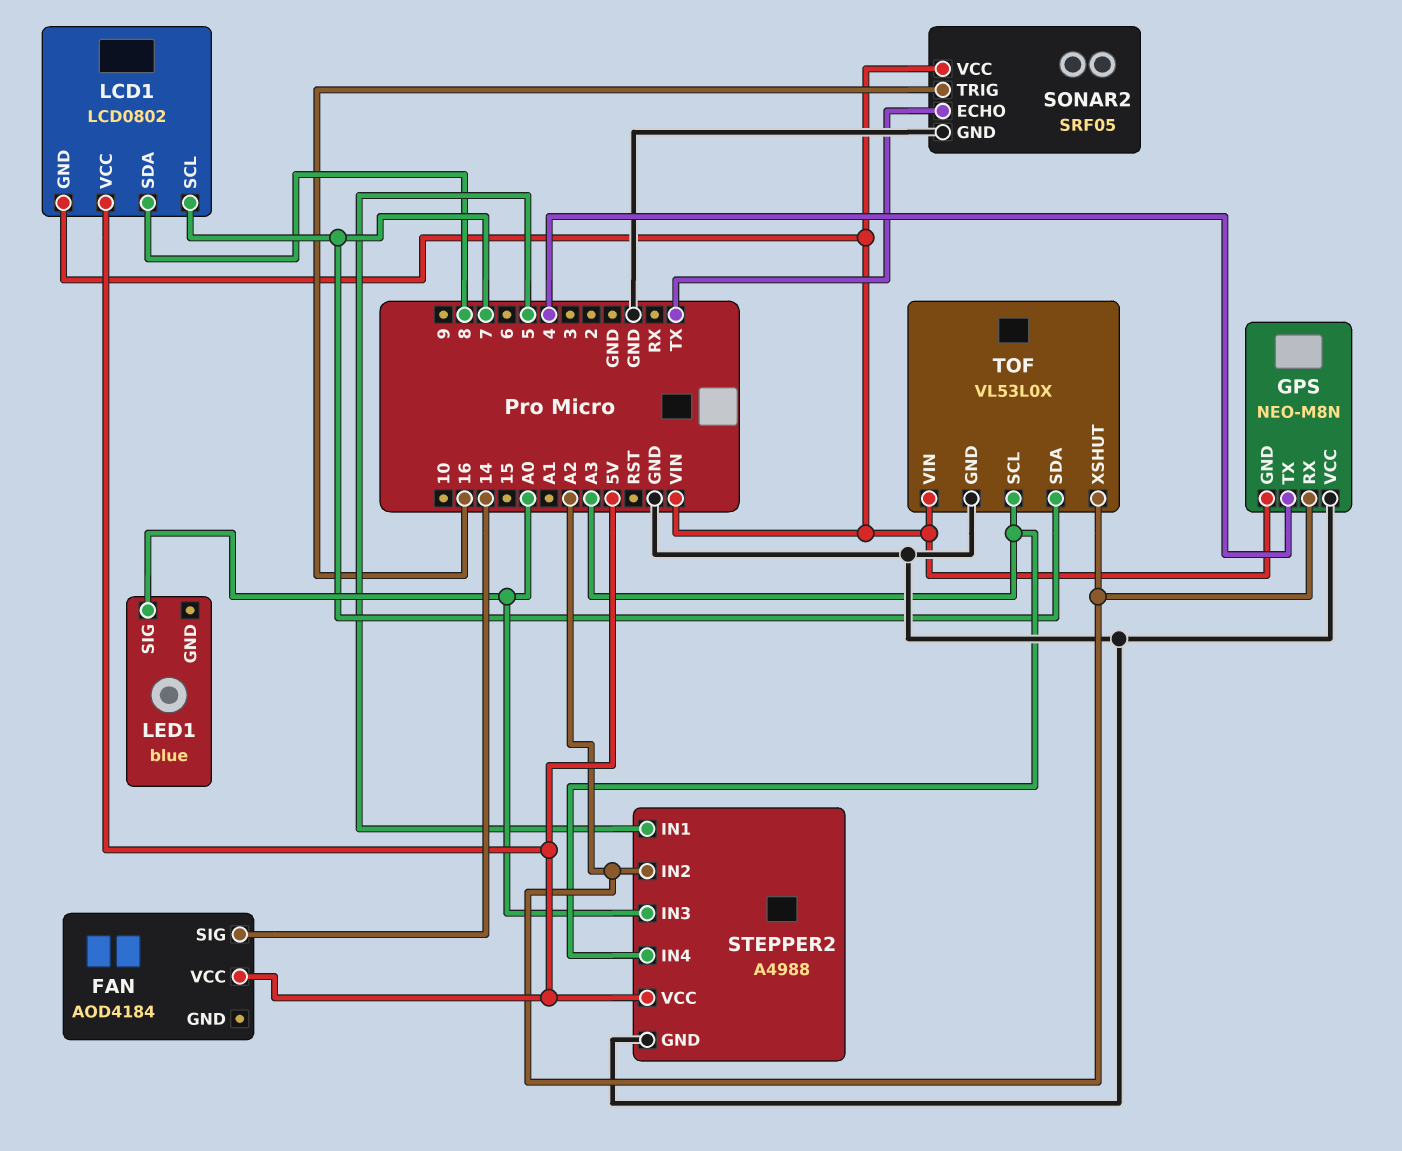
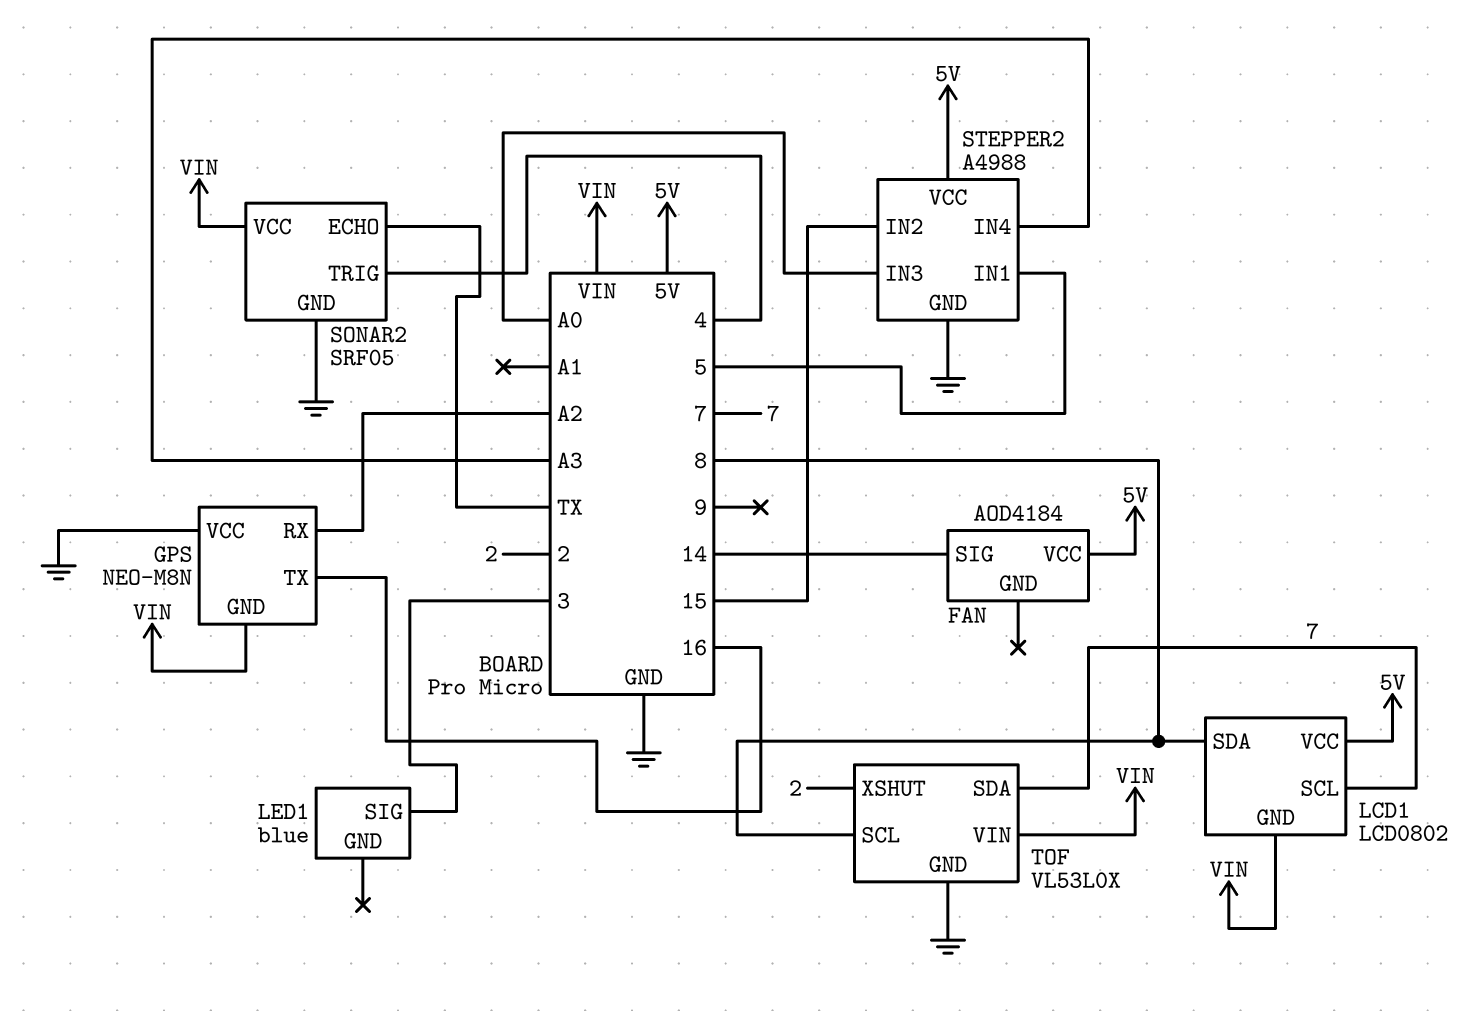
GPS pin TX: 4 -> 16
LED1 pin SIG: A0 -> 3
SONAR2 pin TRIG: 16 -> 4
STEPPER2 pin IN2: A2 -> 15
TOF pin SCL: A3 -> 8
TOF pin XSHUT: A2 -> 2

